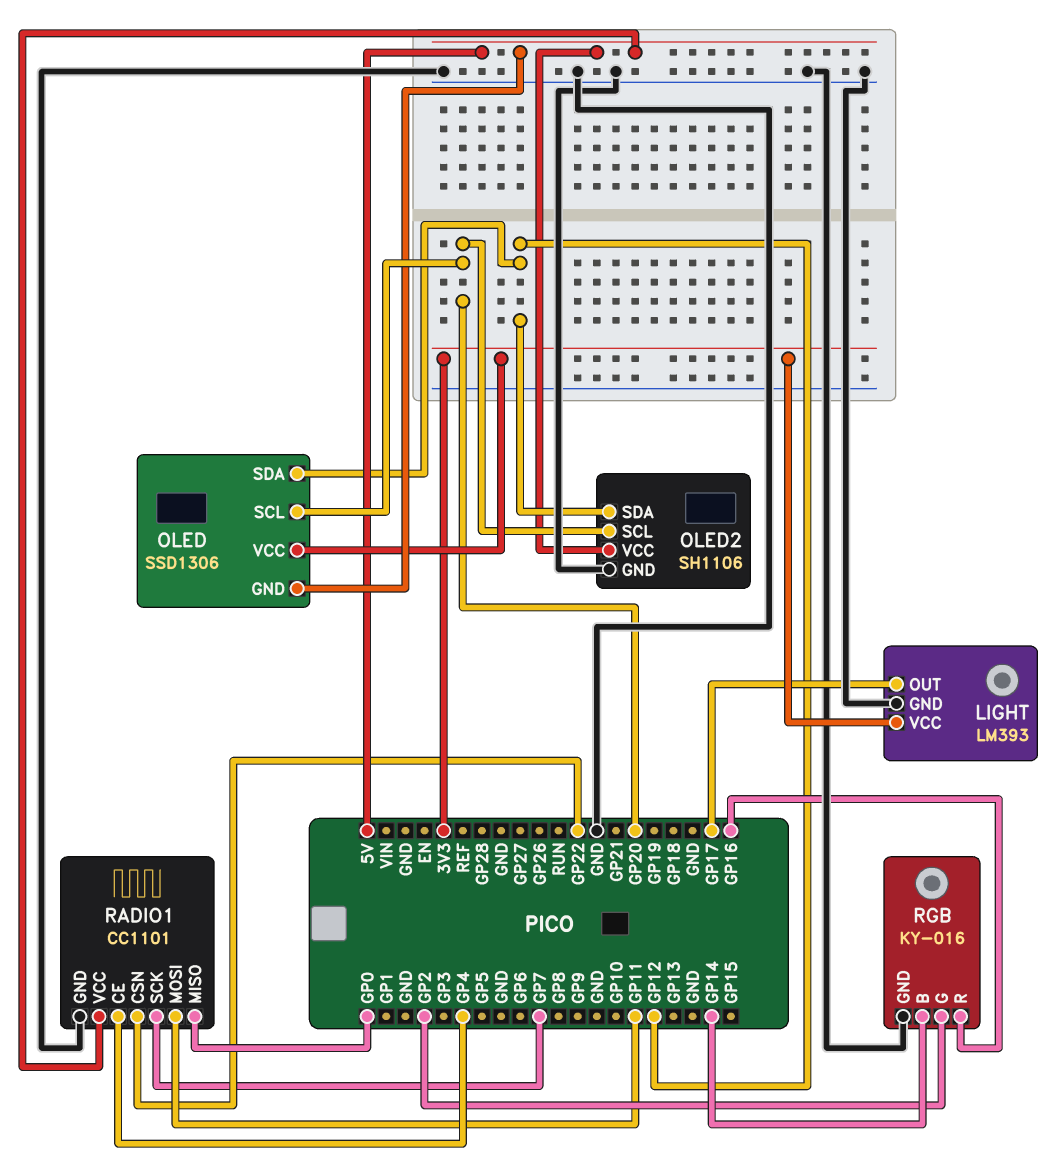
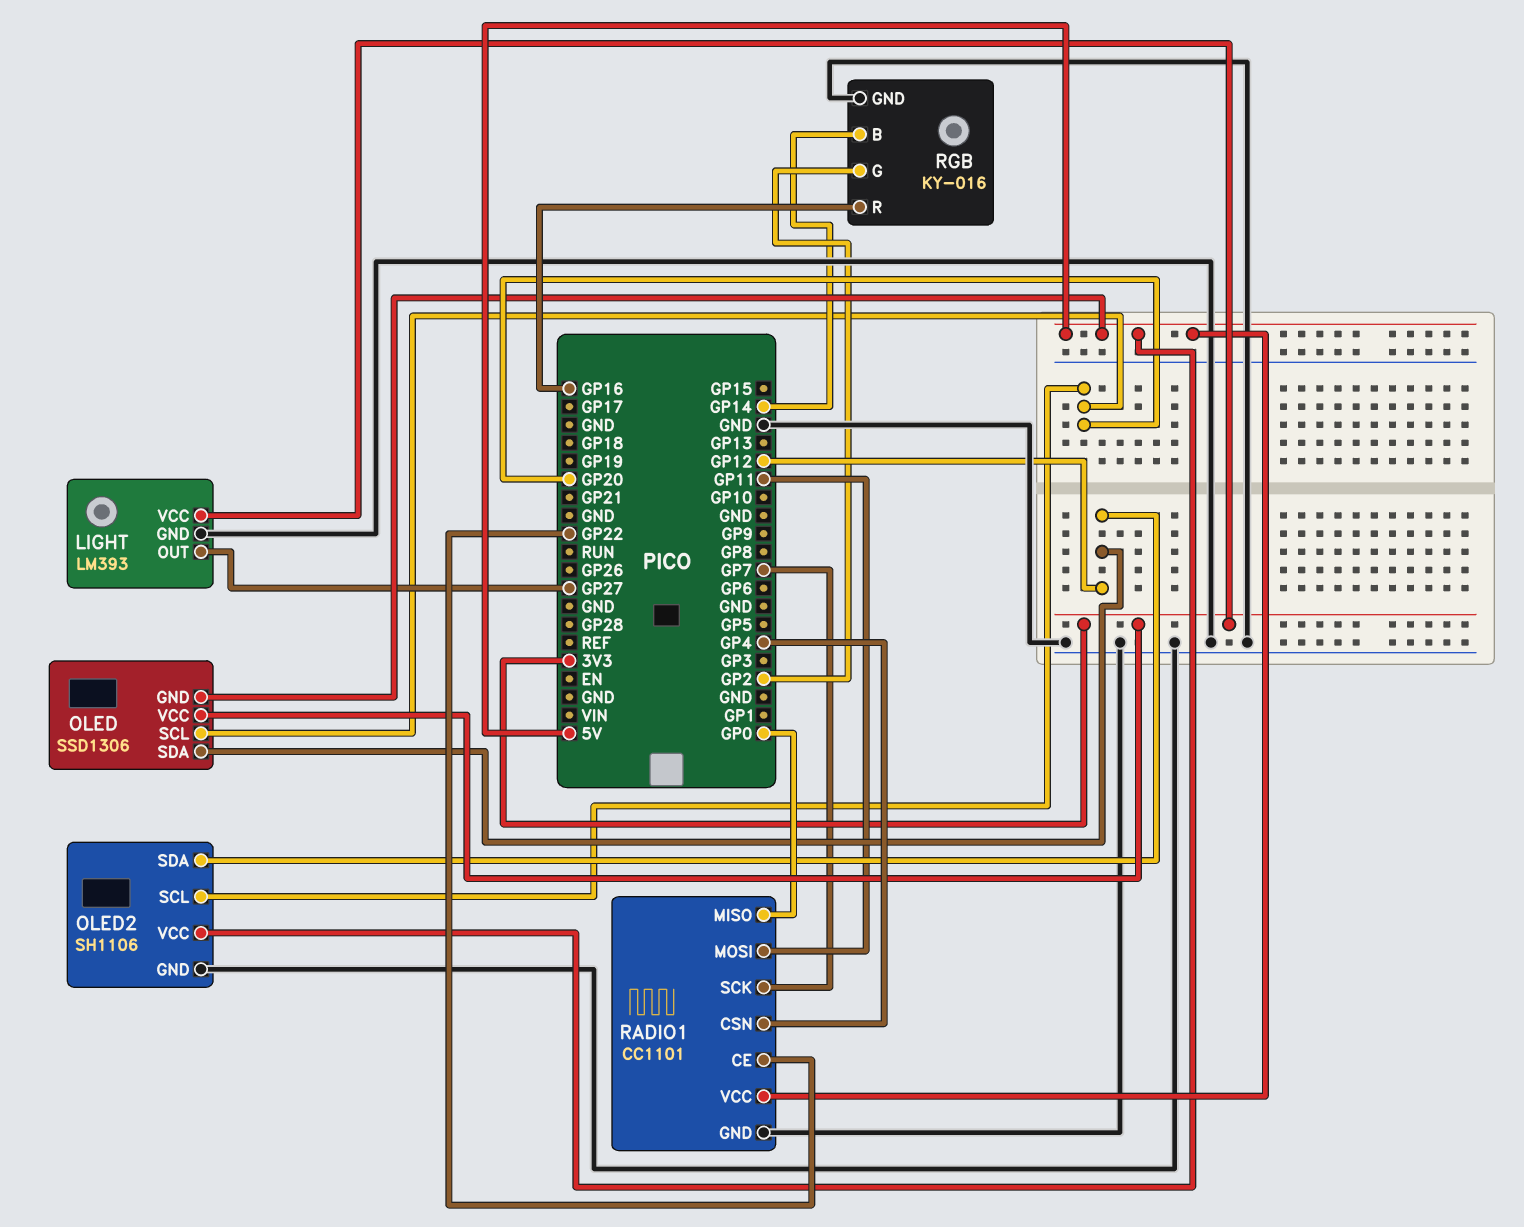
LIGHT pin OUT: GP17 -> GP27
RADIO1 pin CE: GP4 -> GP22
RADIO1 pin CSN: GP22 -> GP4

